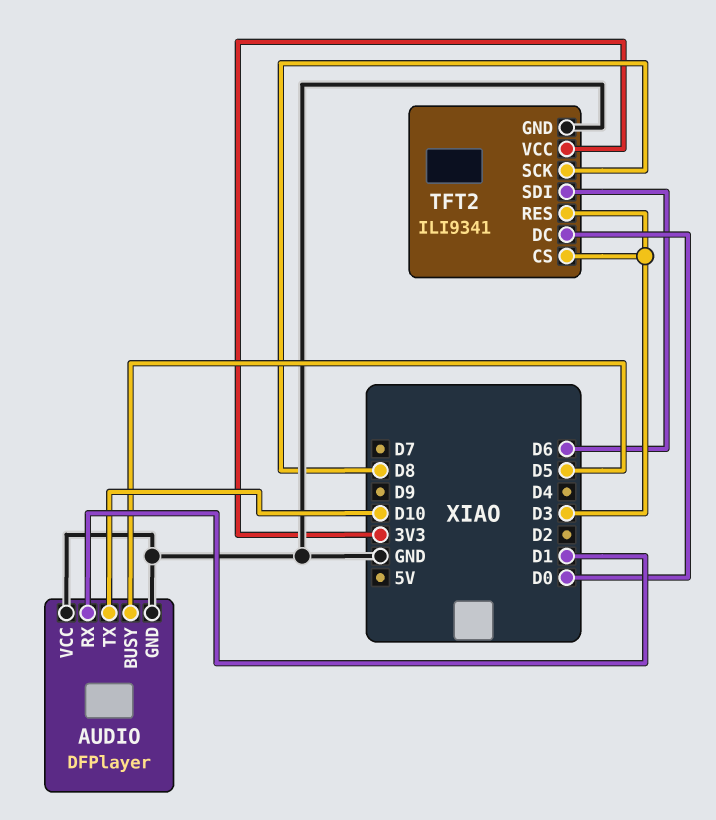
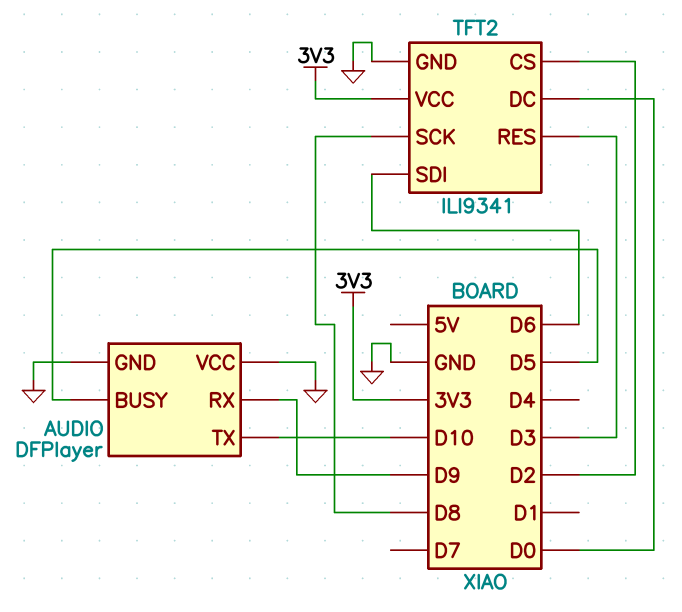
AUDIO pin RX: D1 -> D9
TFT2 pin CS: D3 -> D2

